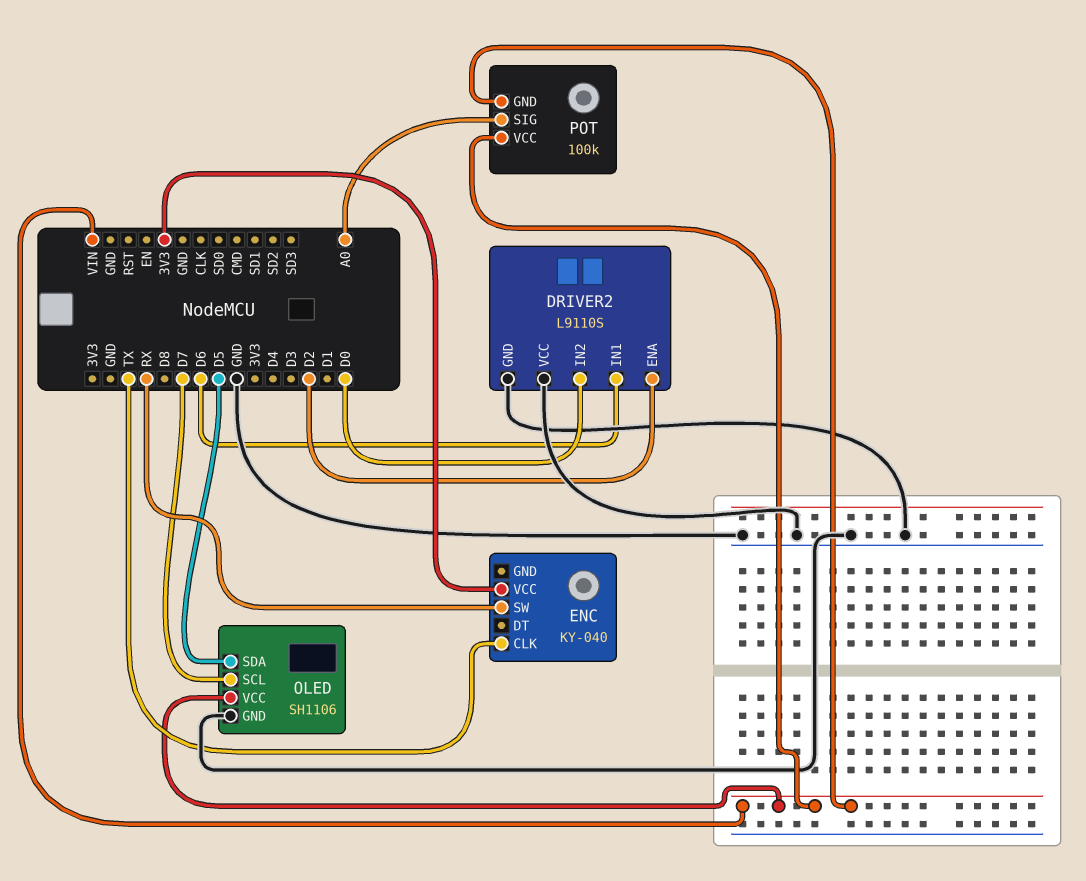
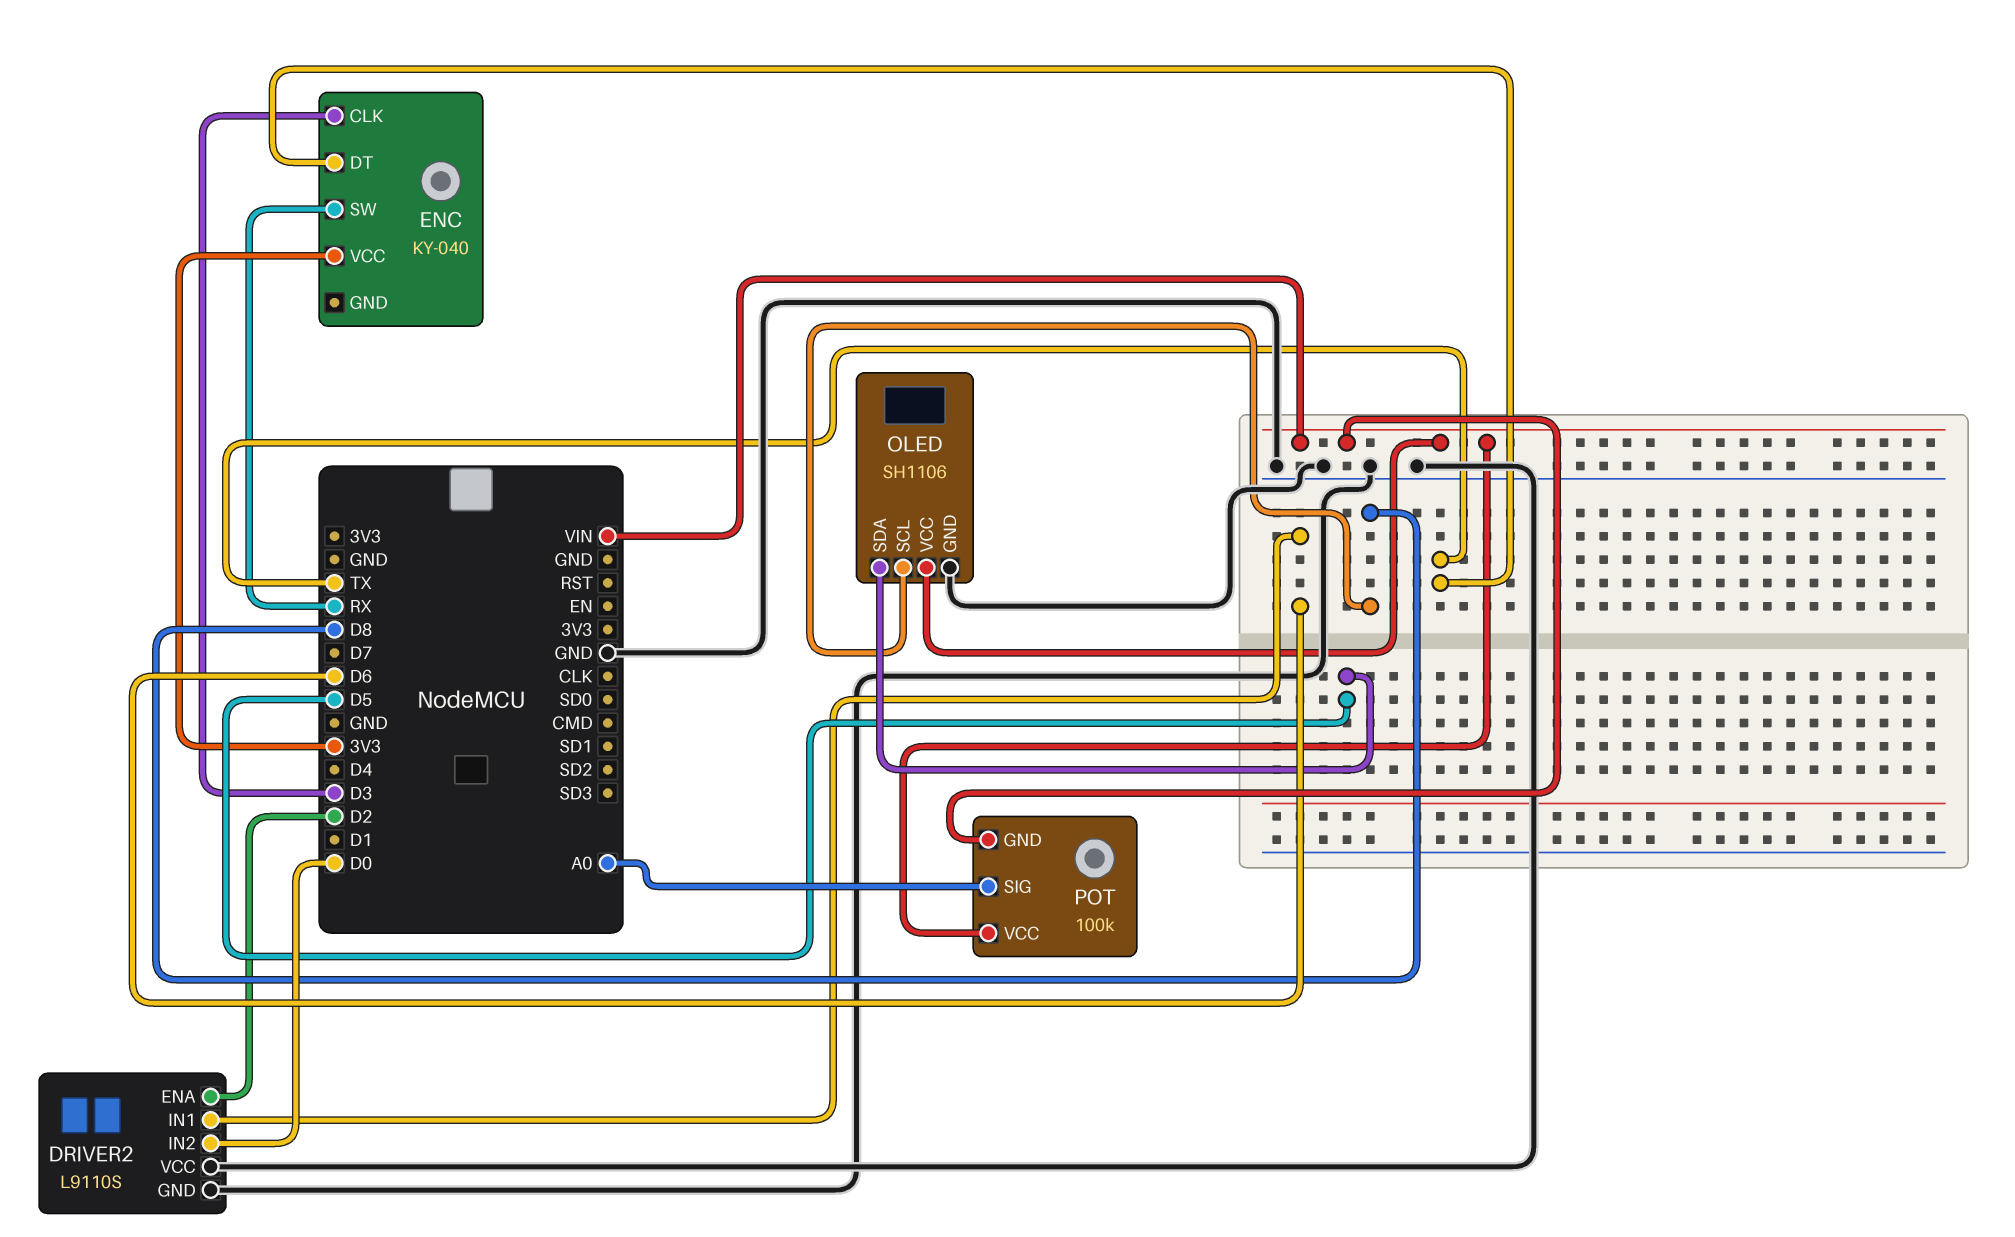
ENC pin CLK: TX -> D3
ENC pin DT: none -> TX
OLED pin SCL: D7 -> D8

